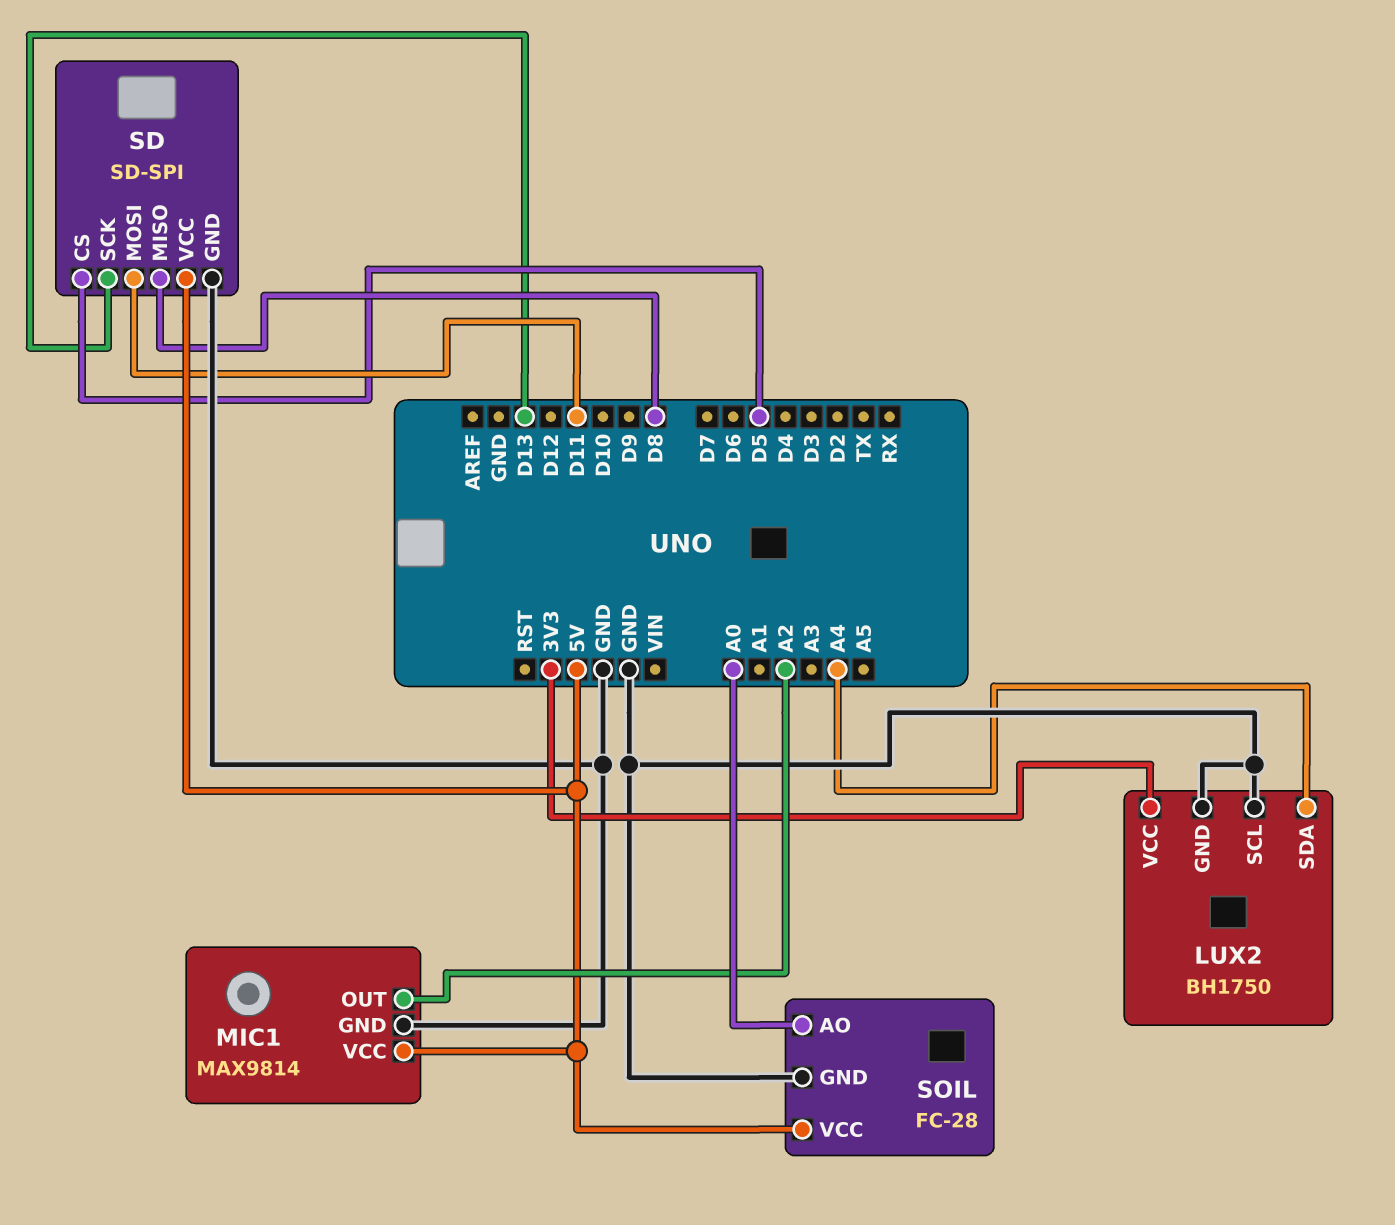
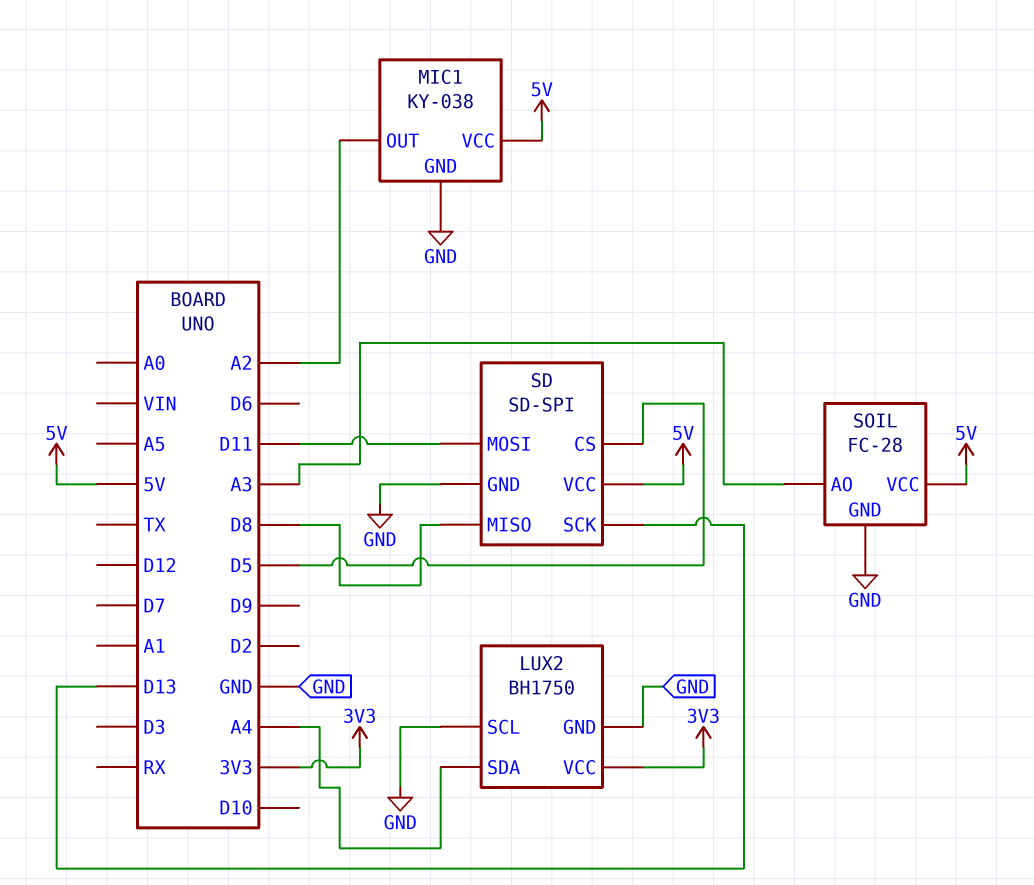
MIC1: MAX9814 -> KY-038
SOIL pin AO: A0 -> A3

